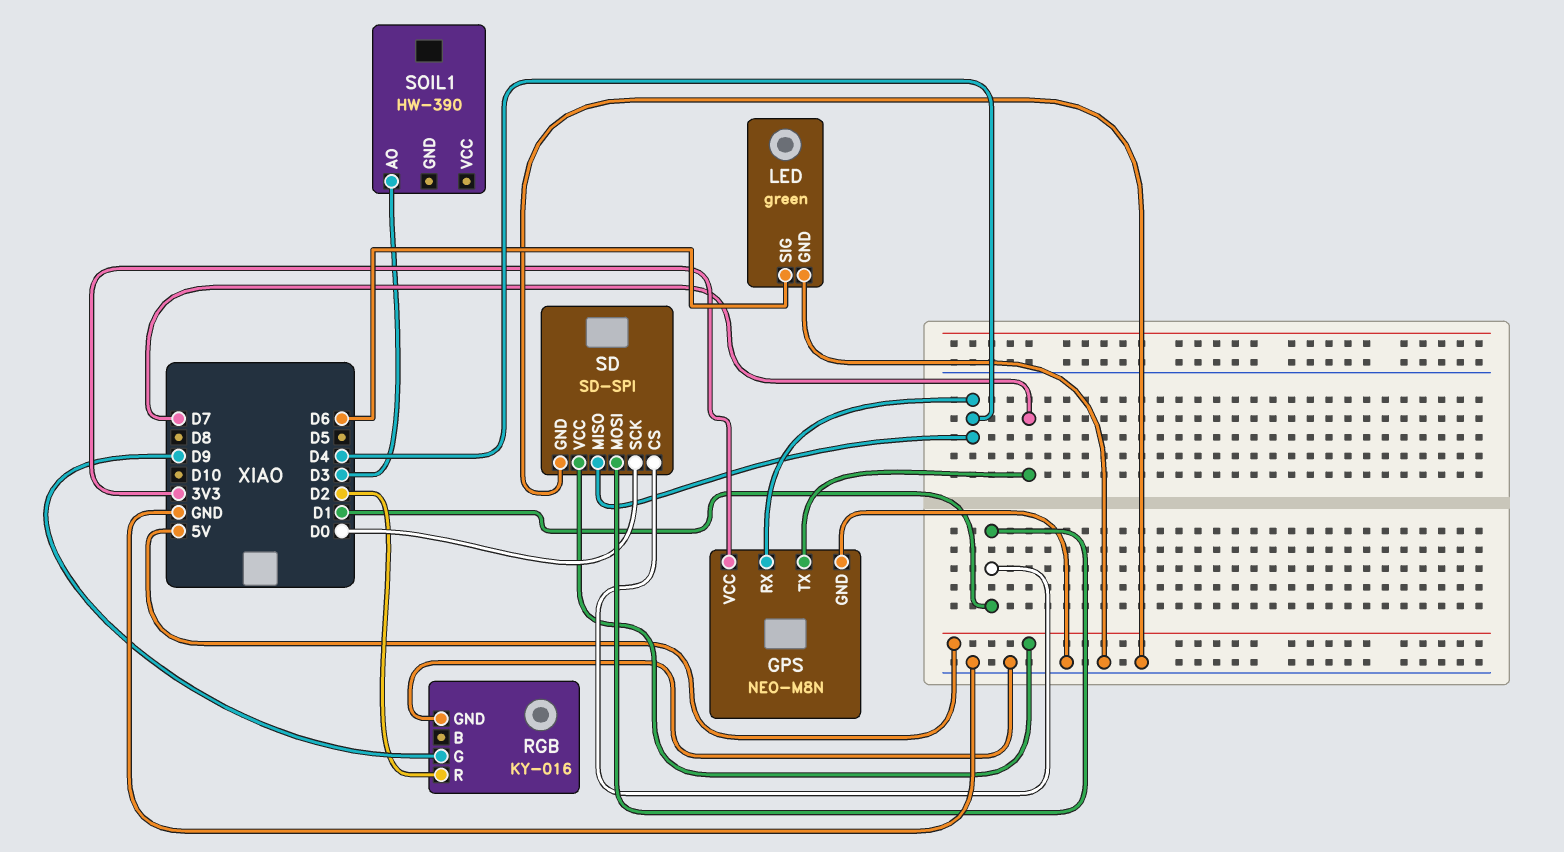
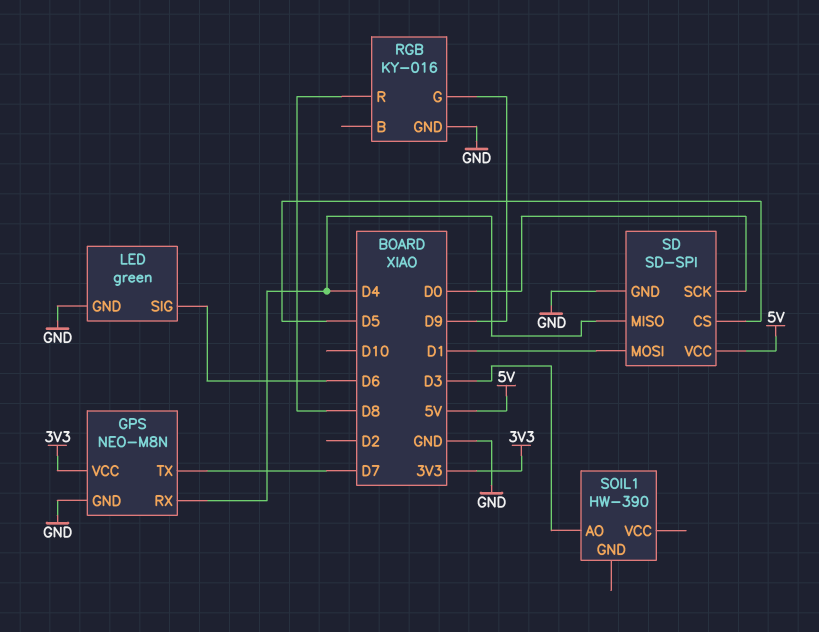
RGB pin R: D2 -> D8
SD pin CS: D1 -> D5

